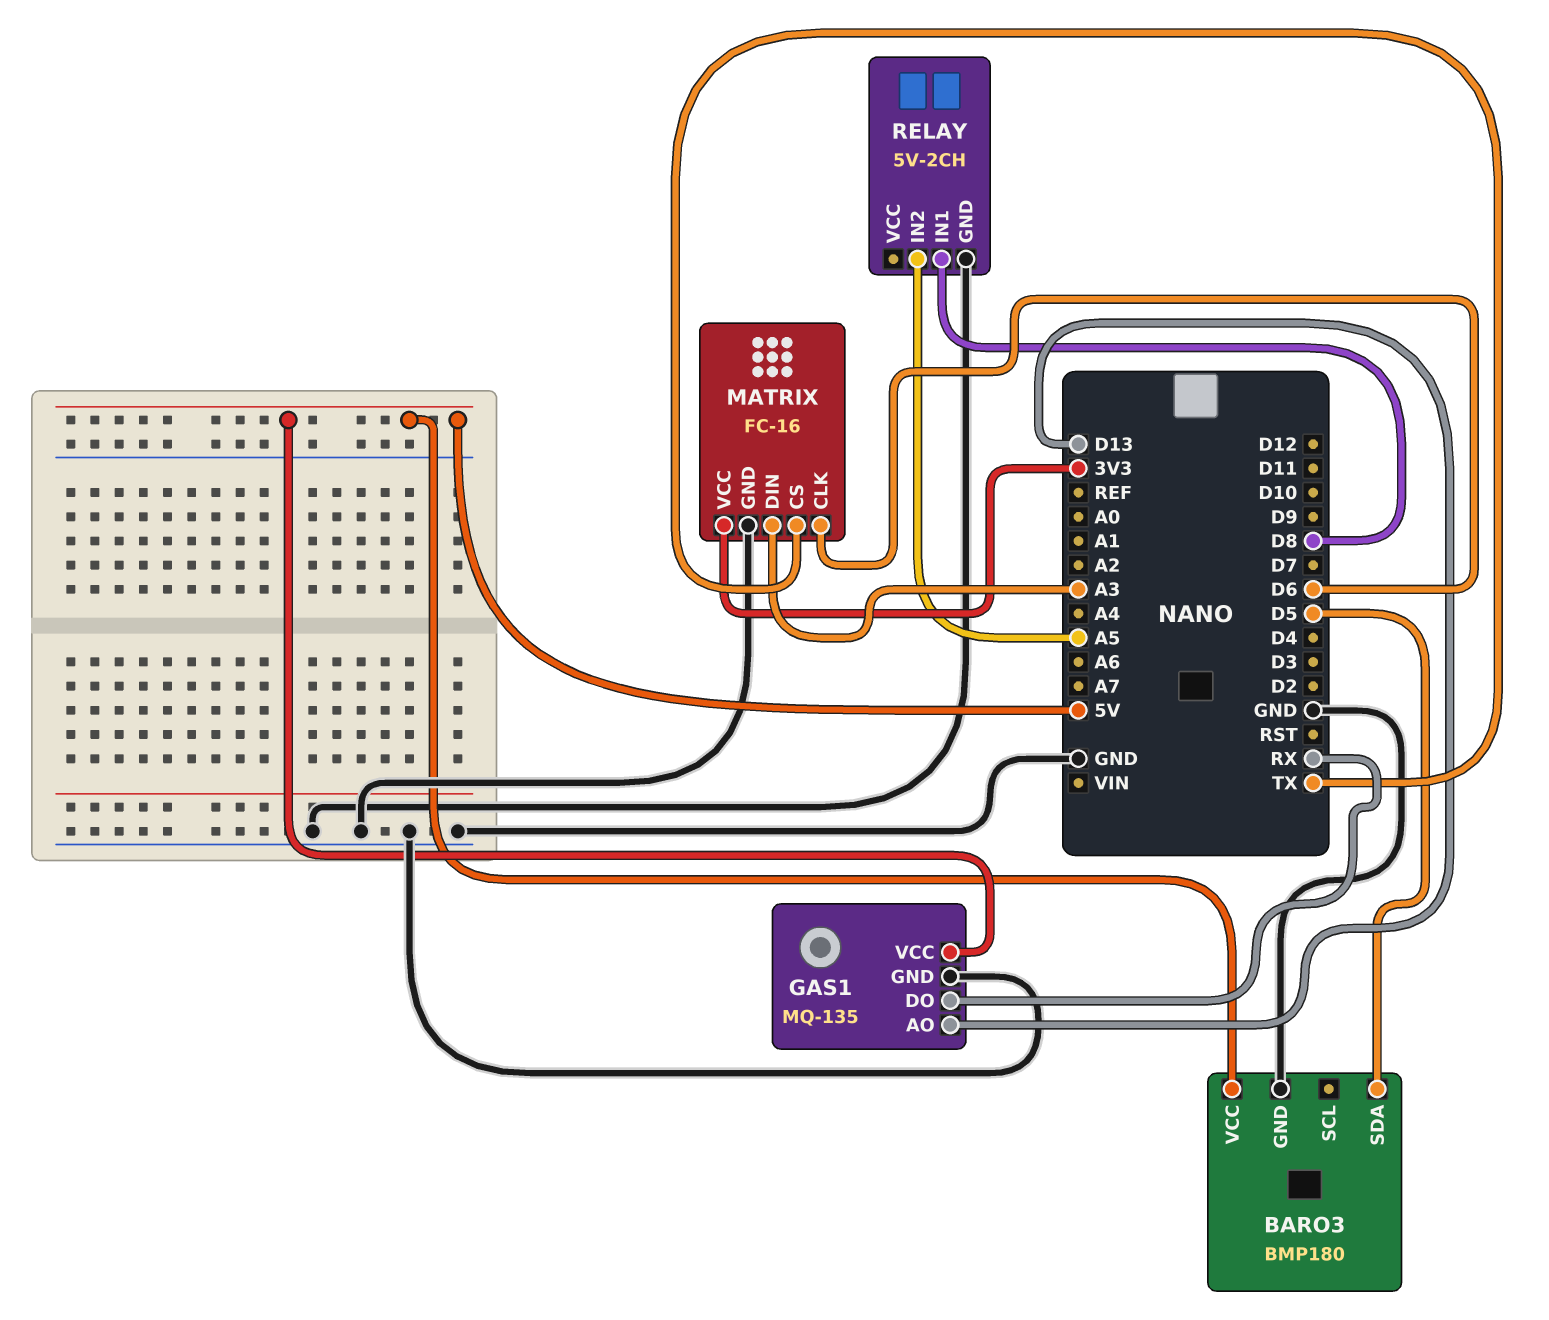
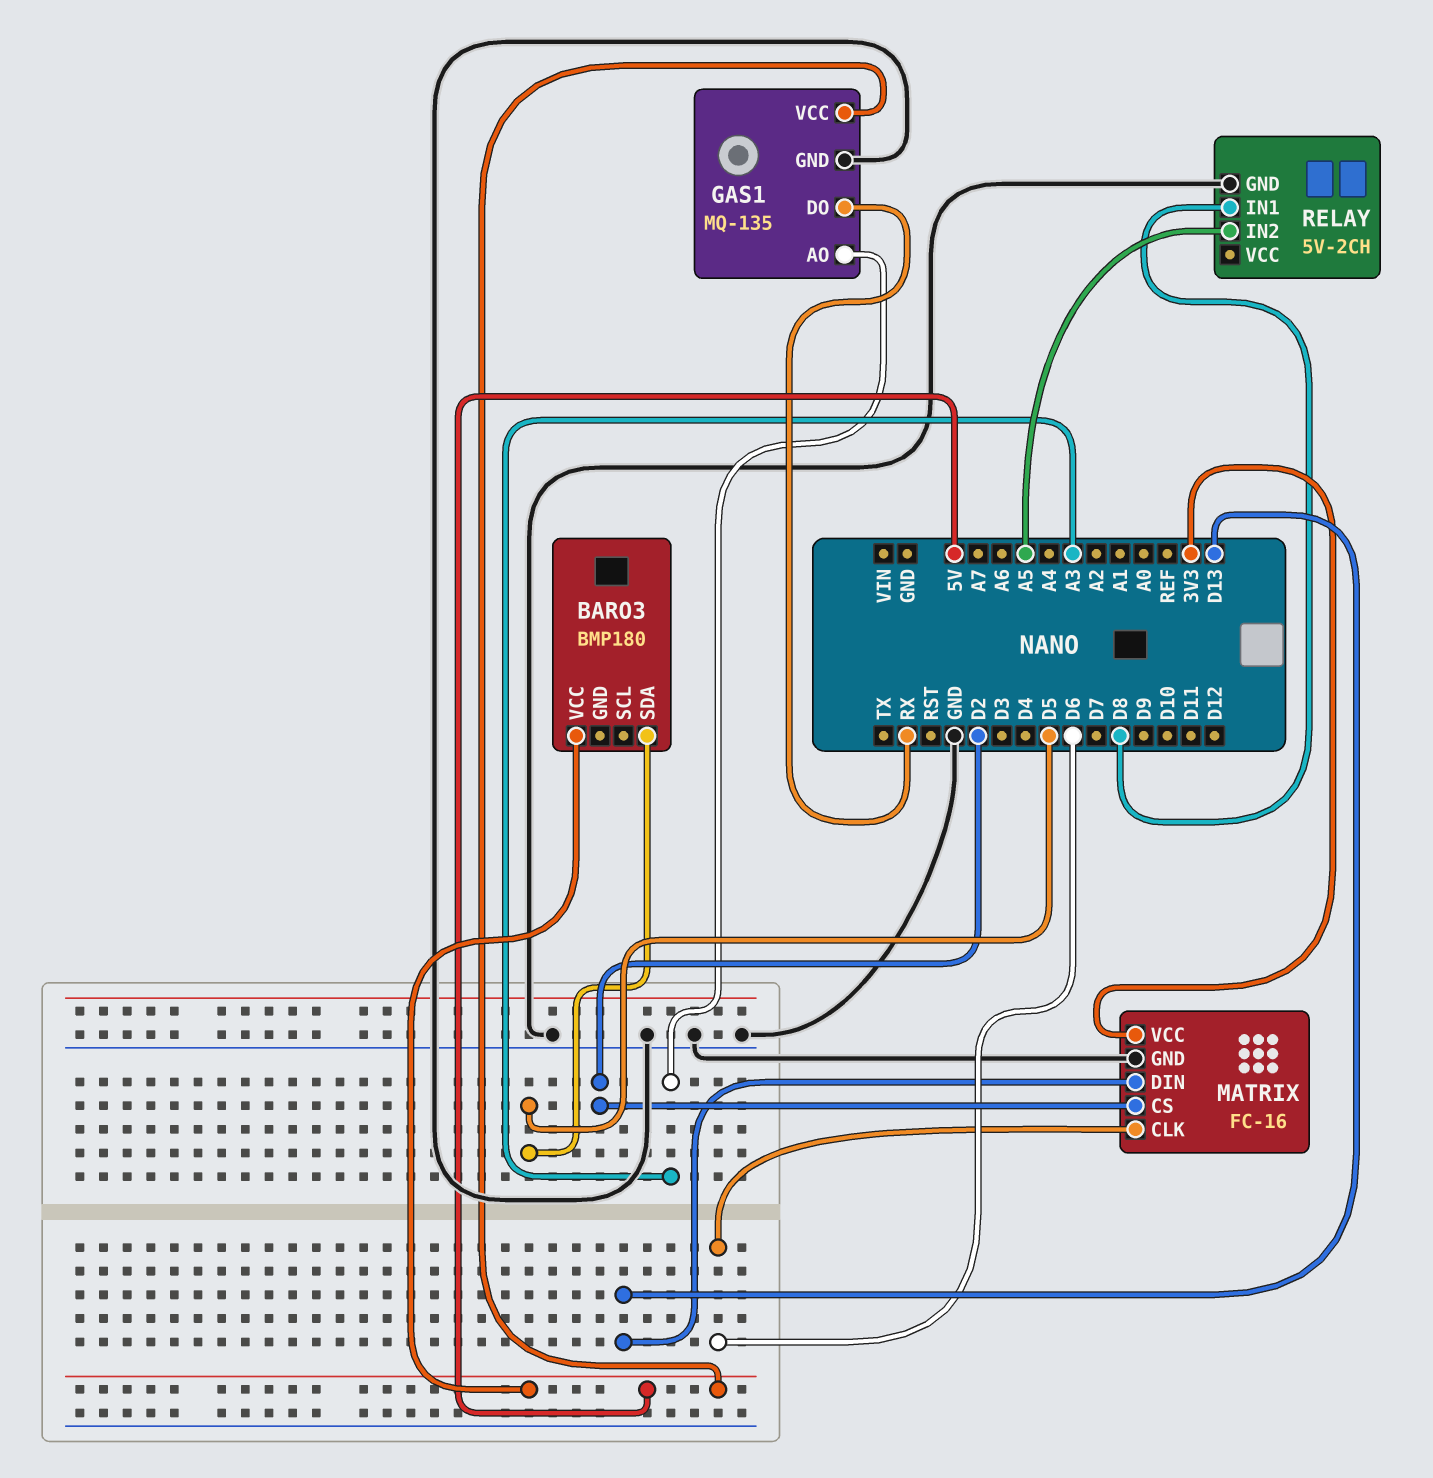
BARO3 pin GND: GND -> none
GAS1 pin AO: D13 -> A3
MATRIX pin CS: TX -> D2
MATRIX pin DIN: A3 -> D13

